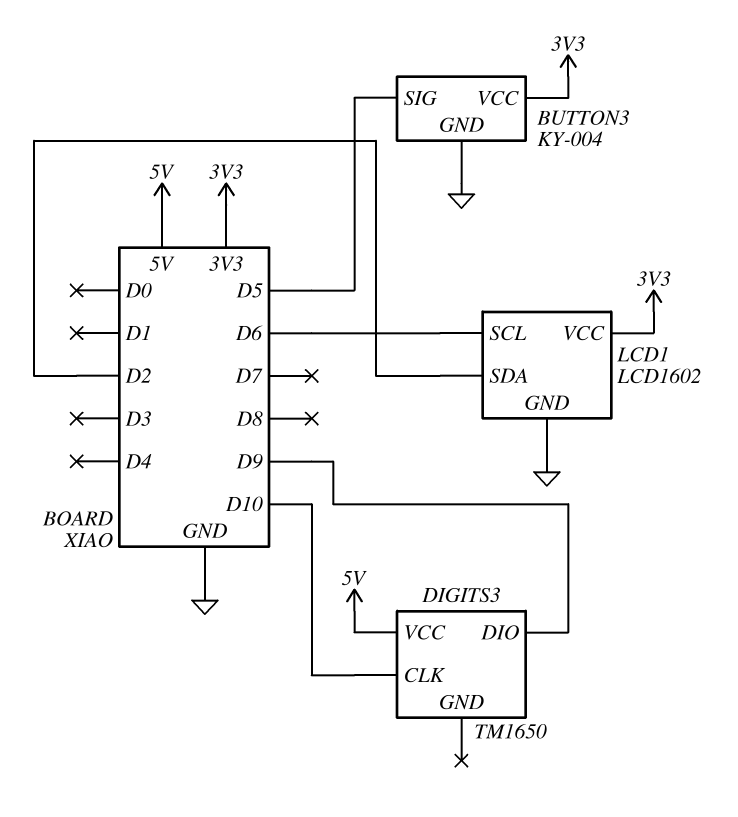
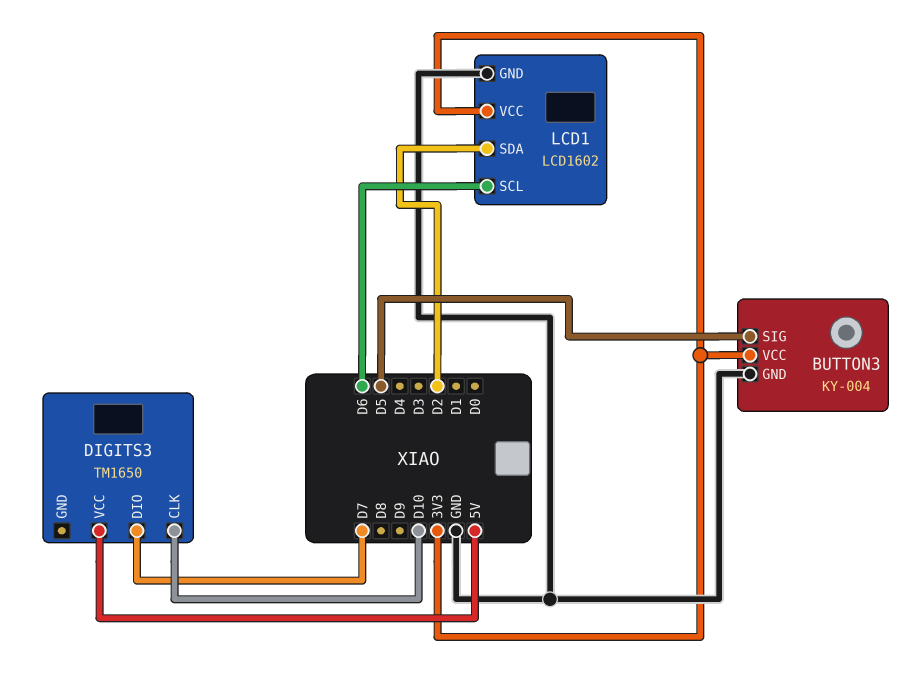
DIGITS3 pin DIO: D9 -> D7

